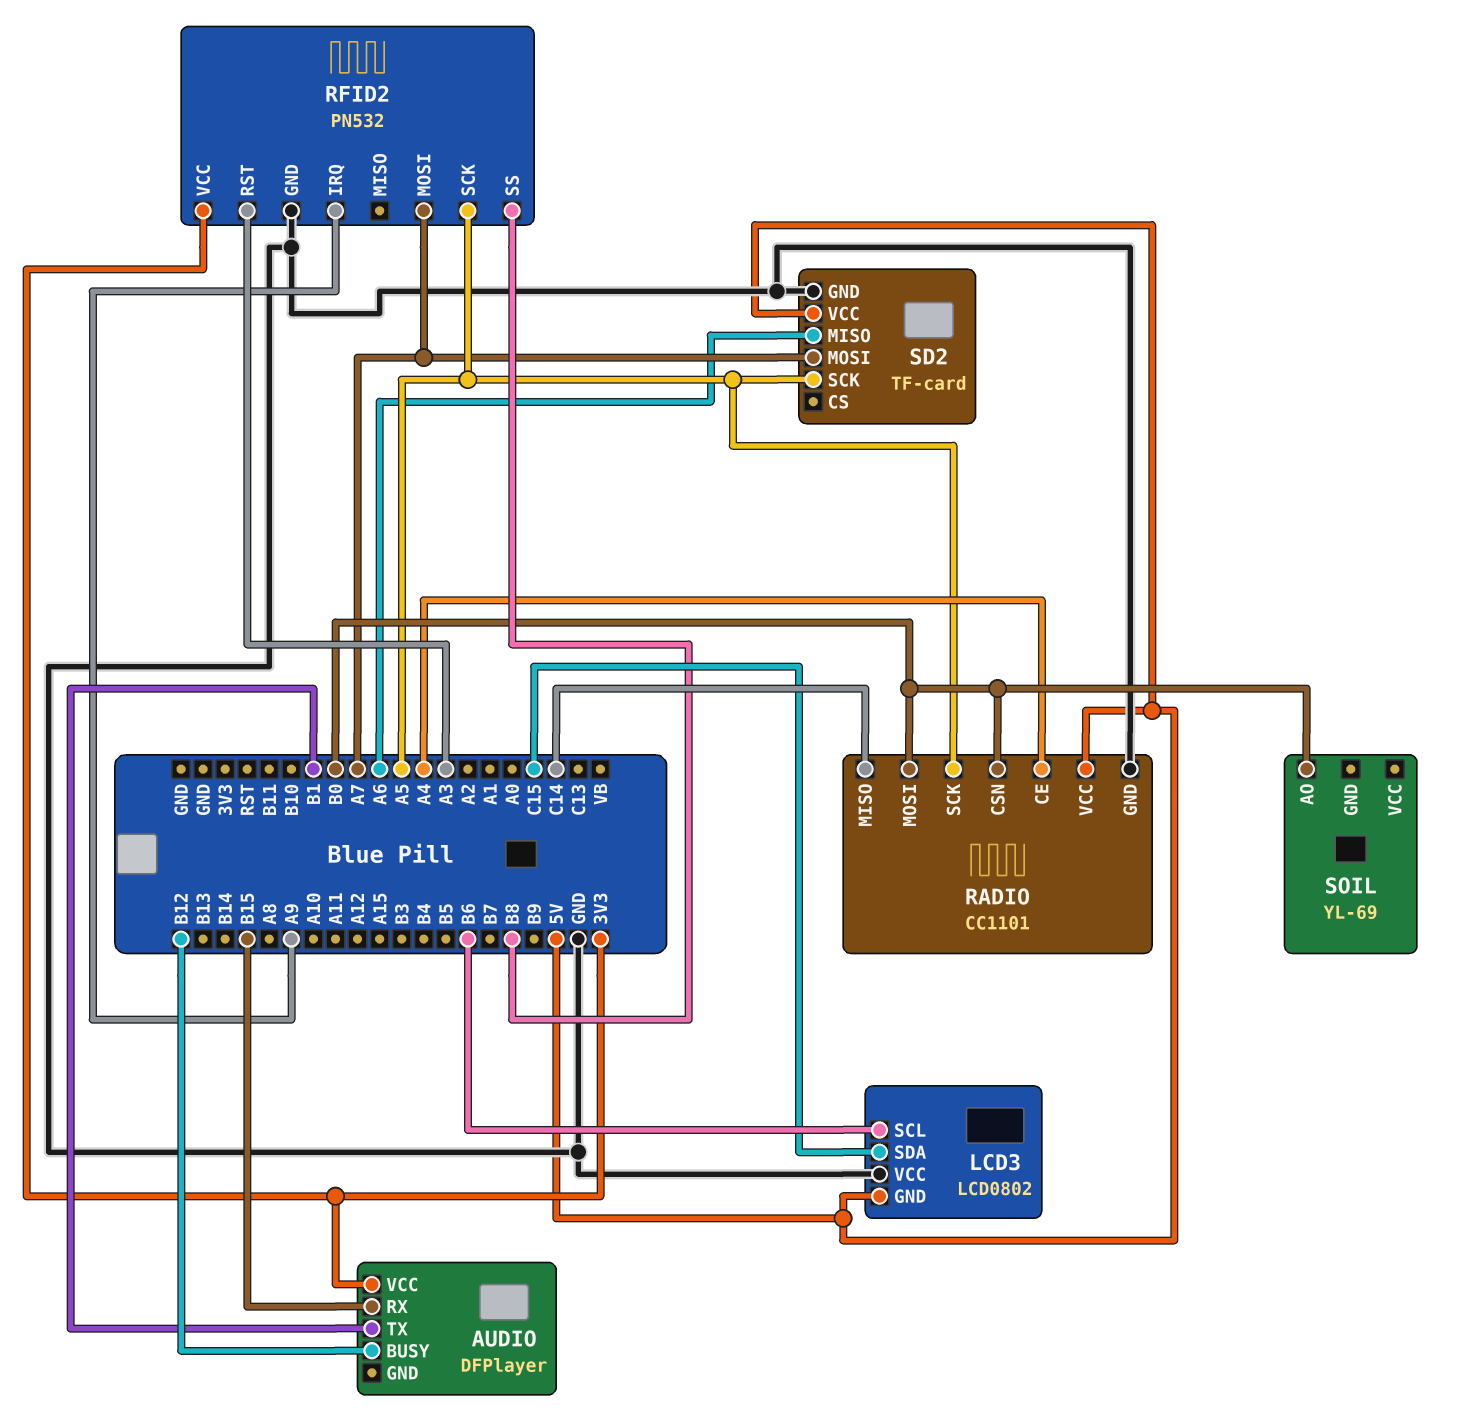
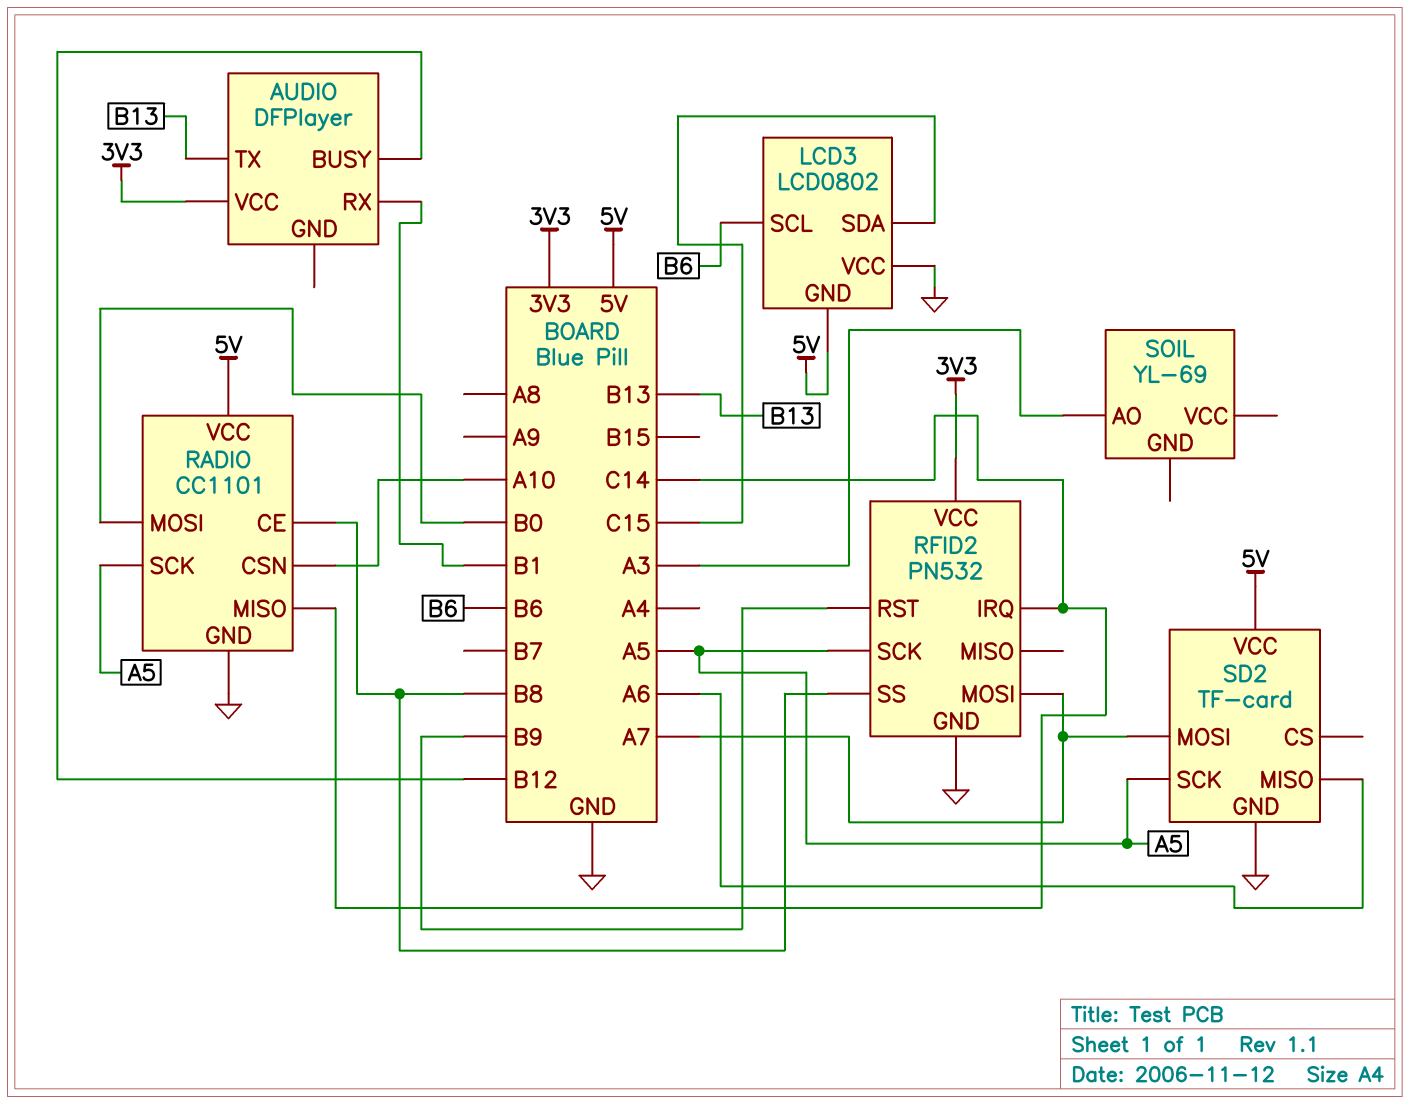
AUDIO pin RX: B15 -> B1
AUDIO pin TX: B1 -> B13
RADIO pin CE: A4 -> B8
RADIO pin CSN: B0 -> A10
RFID2 pin IRQ: A9 -> C14
RFID2 pin RST: A3 -> B9
SOIL pin AO: B0 -> A3

